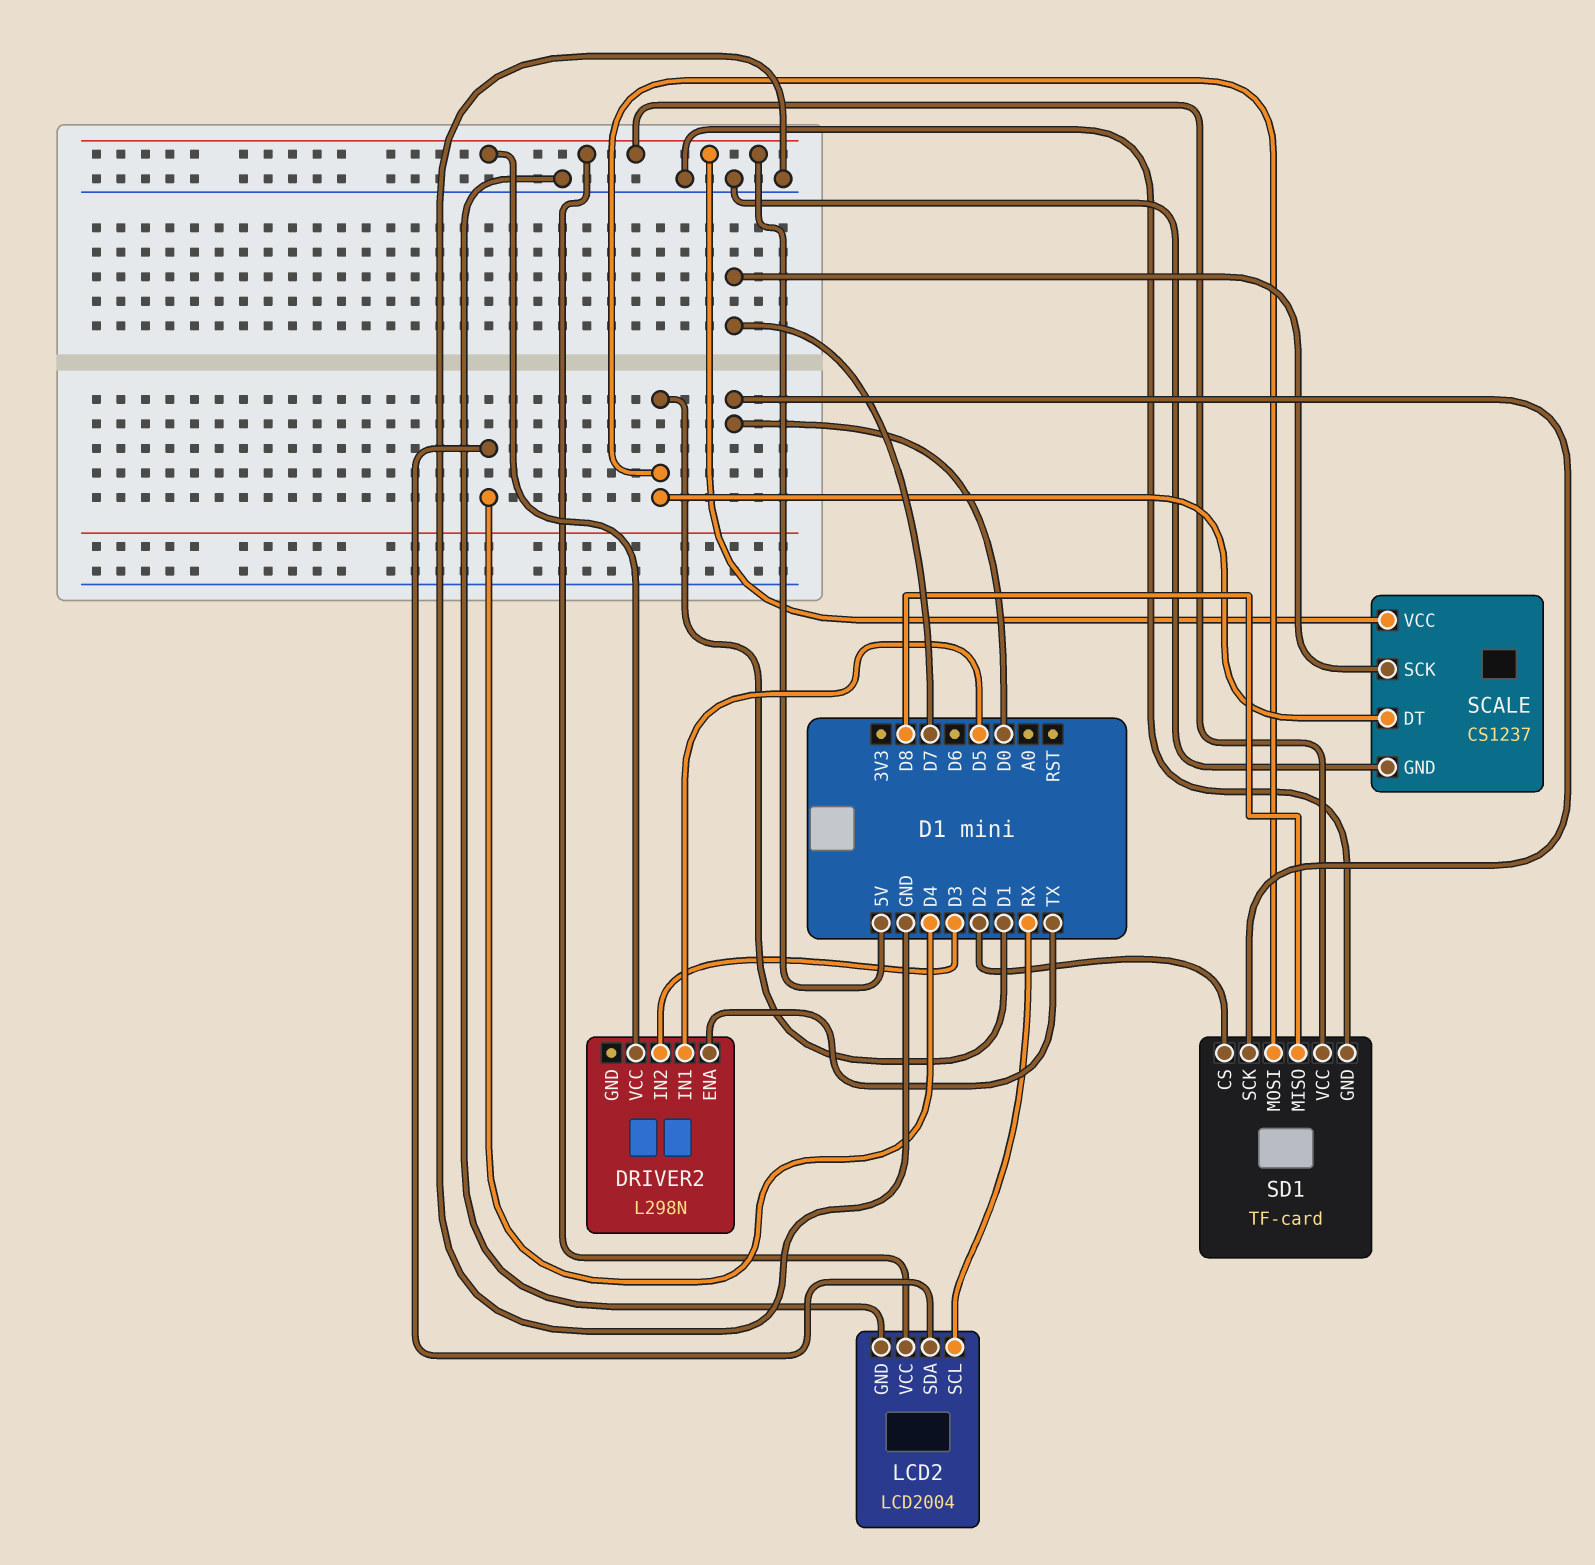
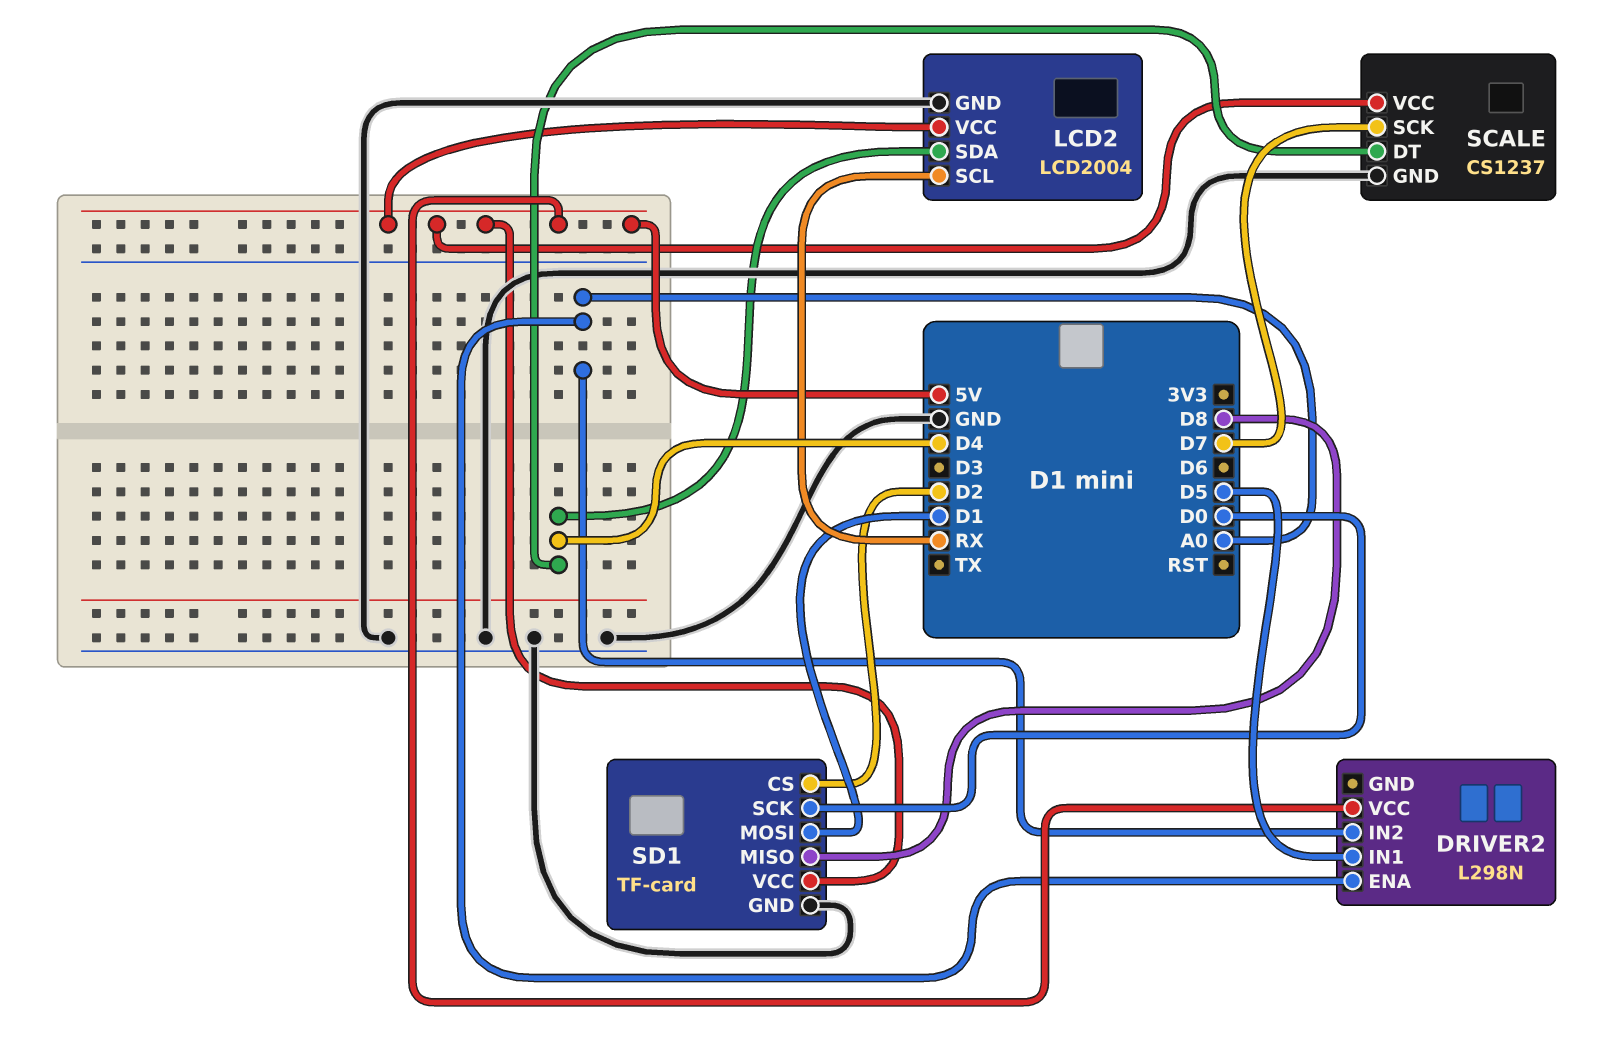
DRIVER2 pin ENA: TX -> A0
DRIVER2 pin IN2: D3 -> A0
SCALE pin DT: D1 -> D4

